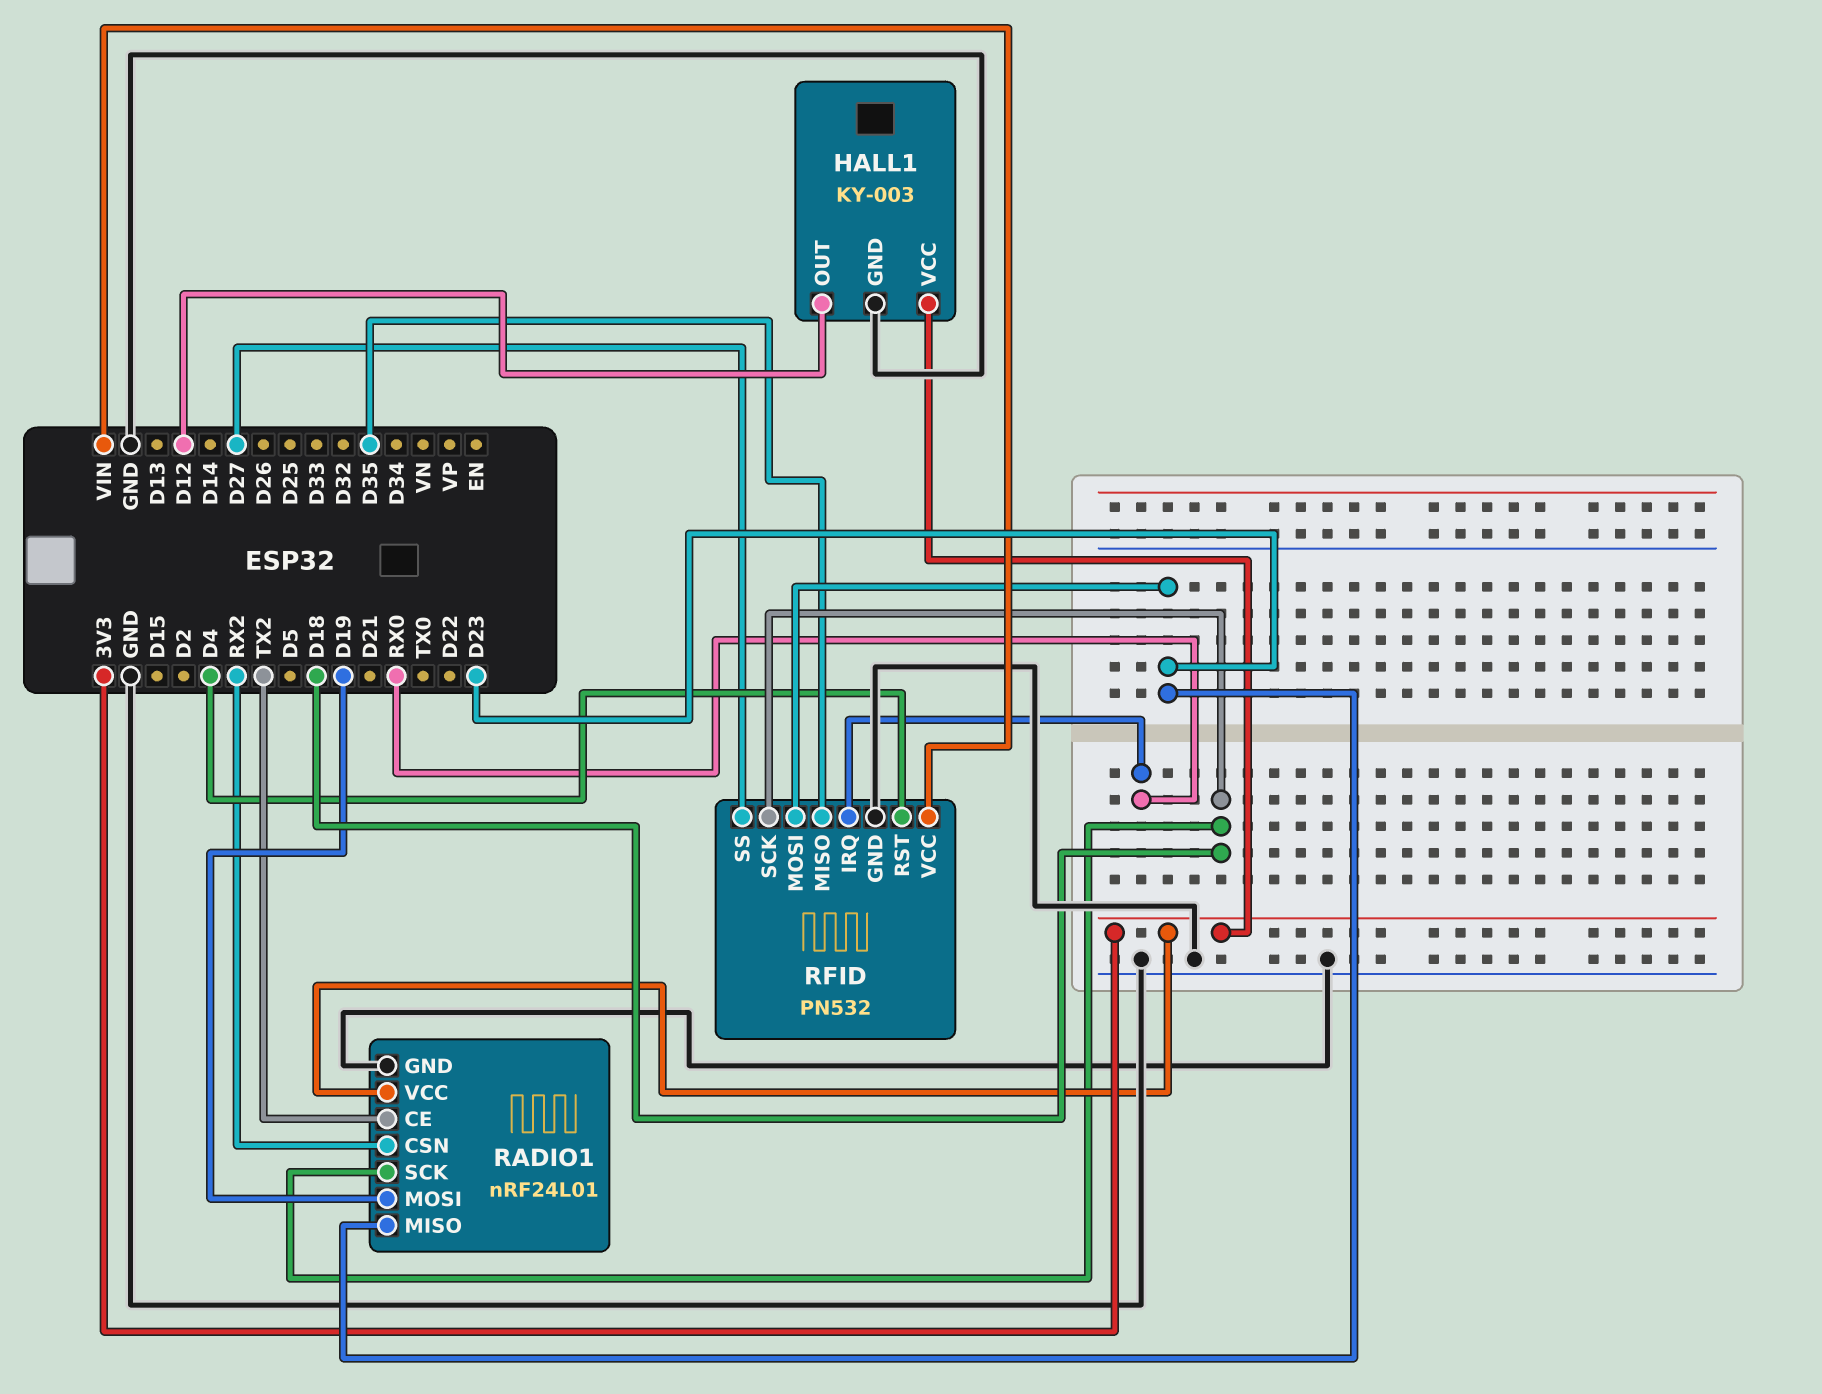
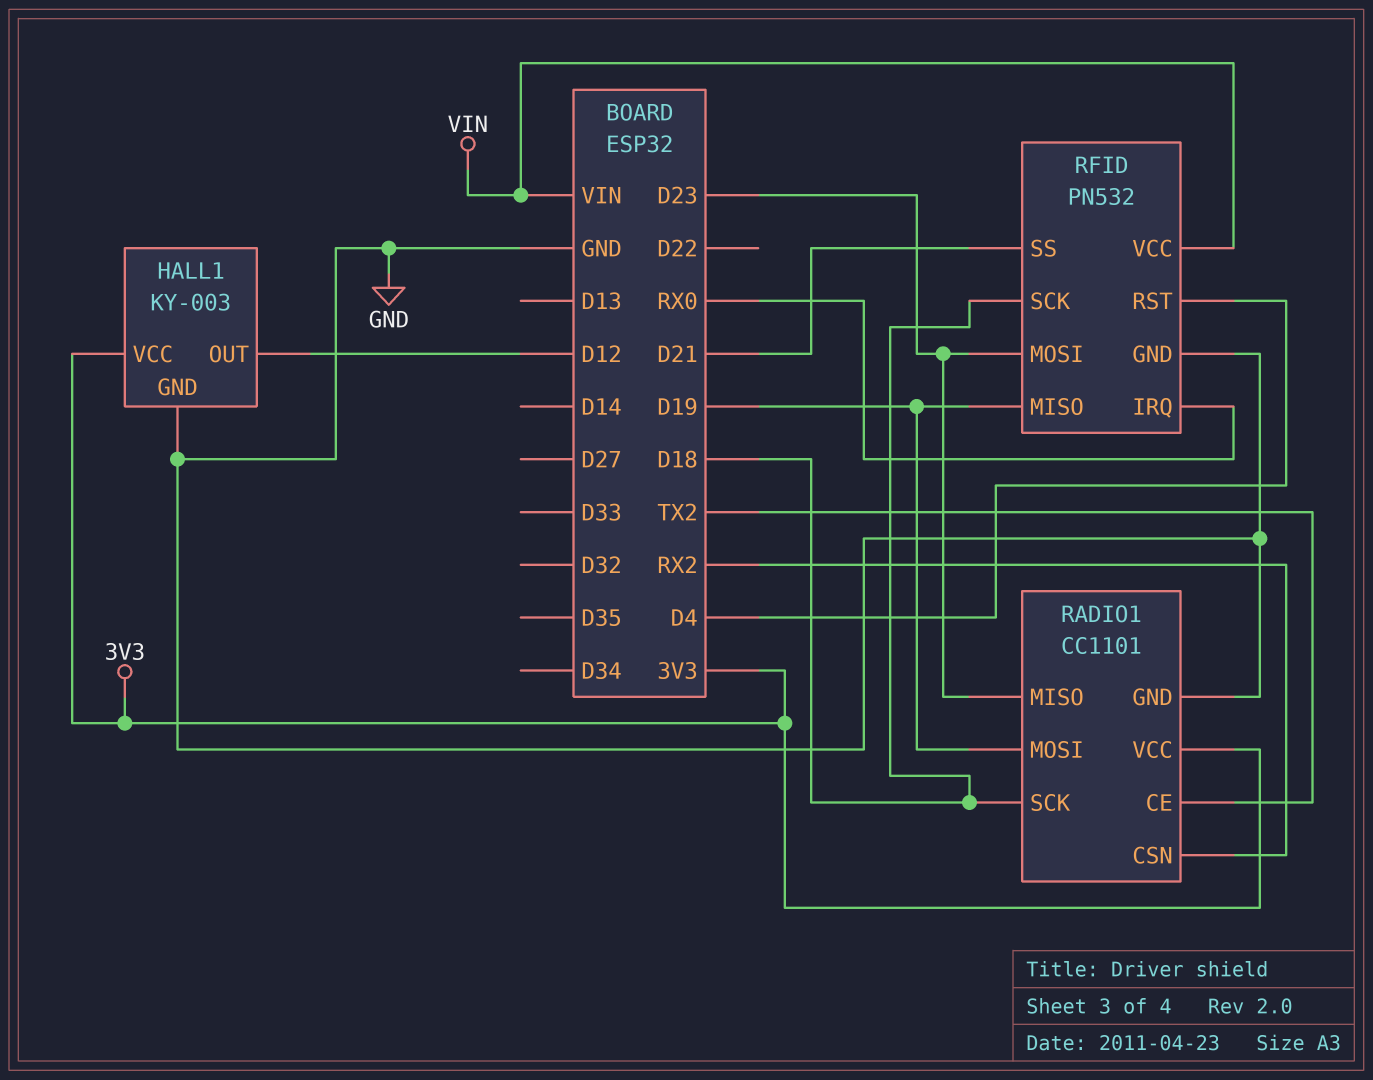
RADIO1: nRF24L01 -> CC1101
RFID pin MISO: D35 -> D19
RFID pin SS: D27 -> D21

